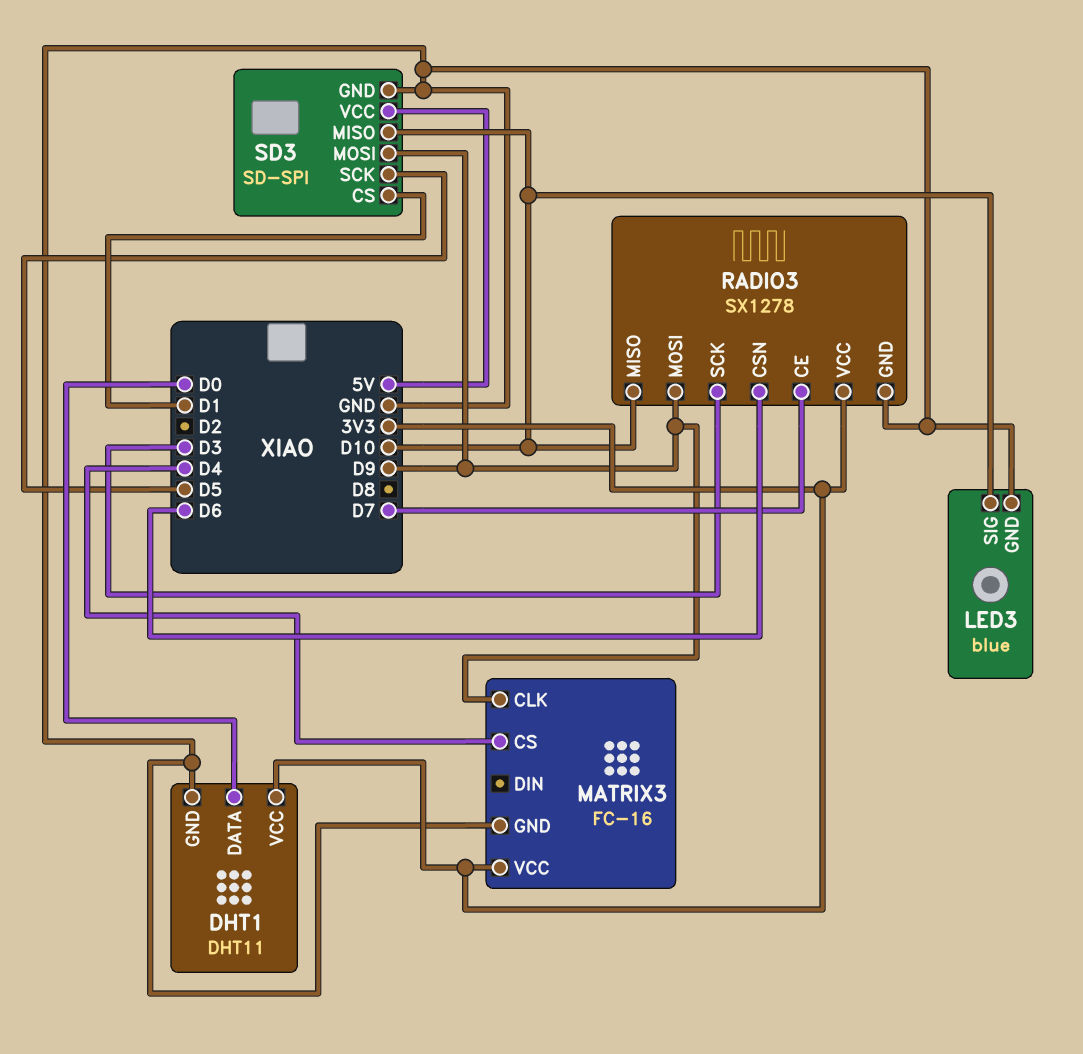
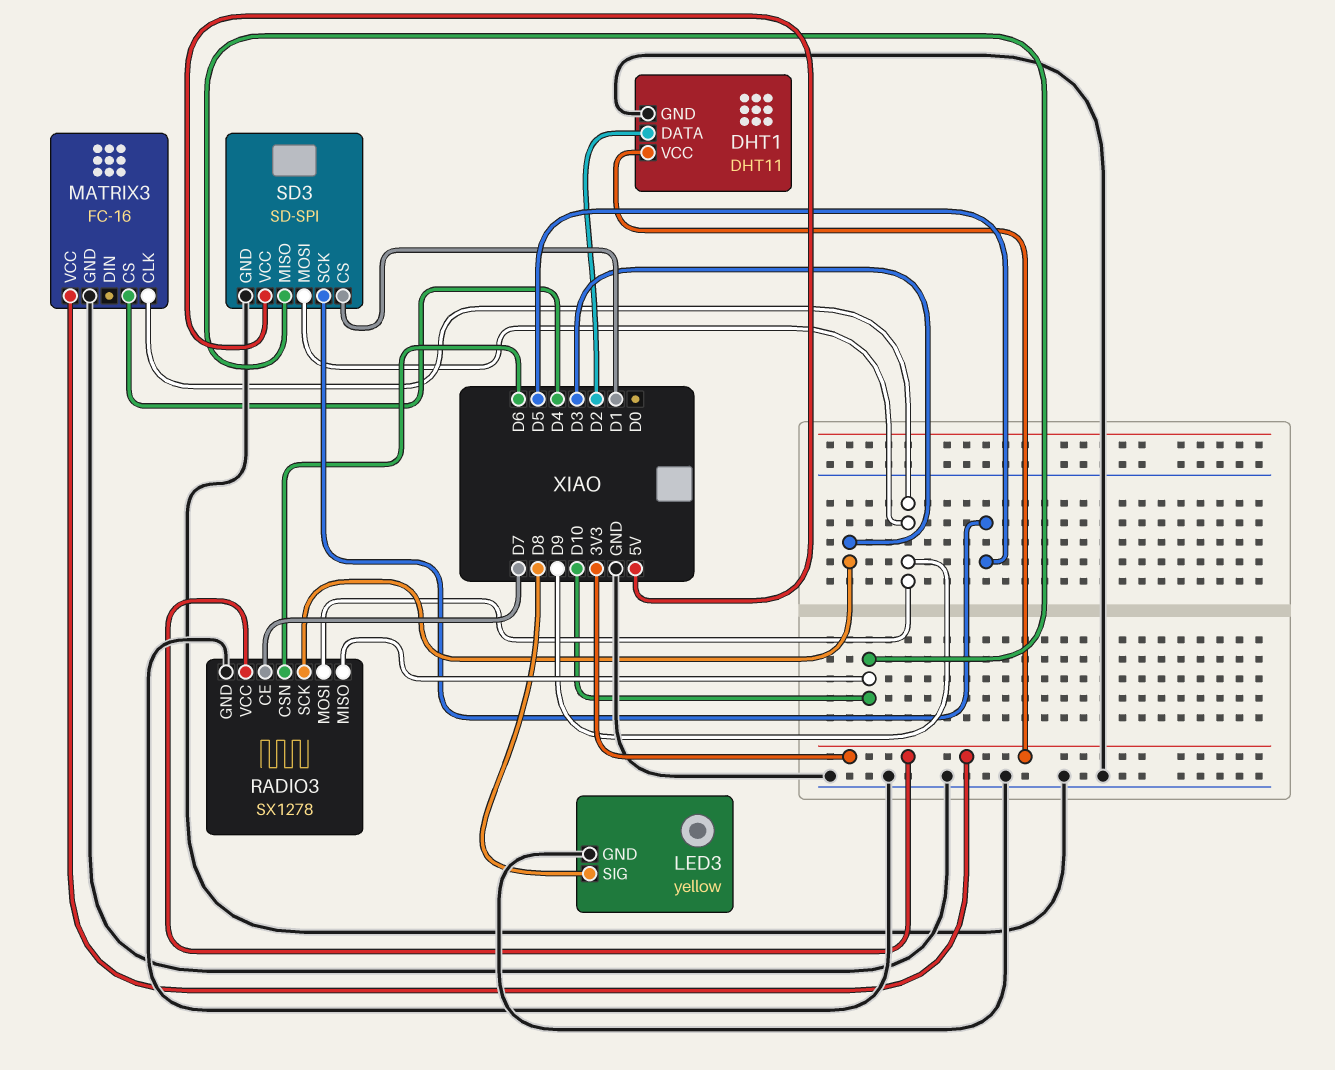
DHT1 pin DATA: D0 -> D2
LED3: blue -> yellow
LED3 pin SIG: D10 -> D8

